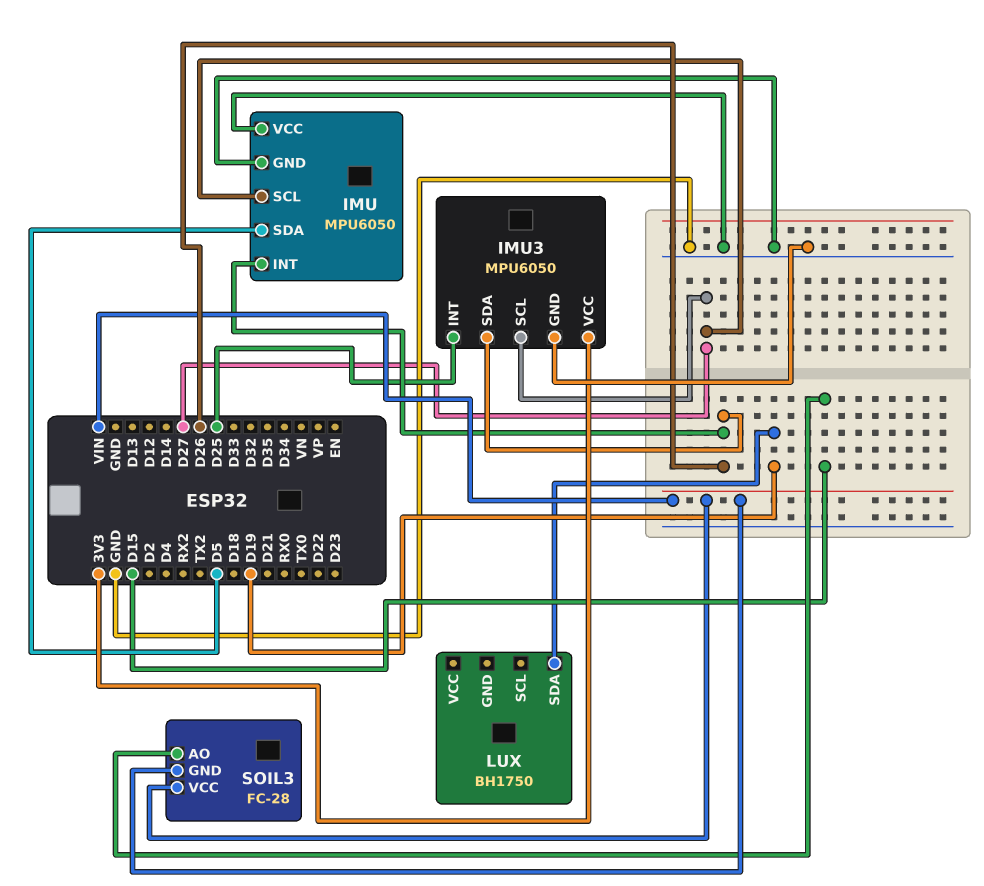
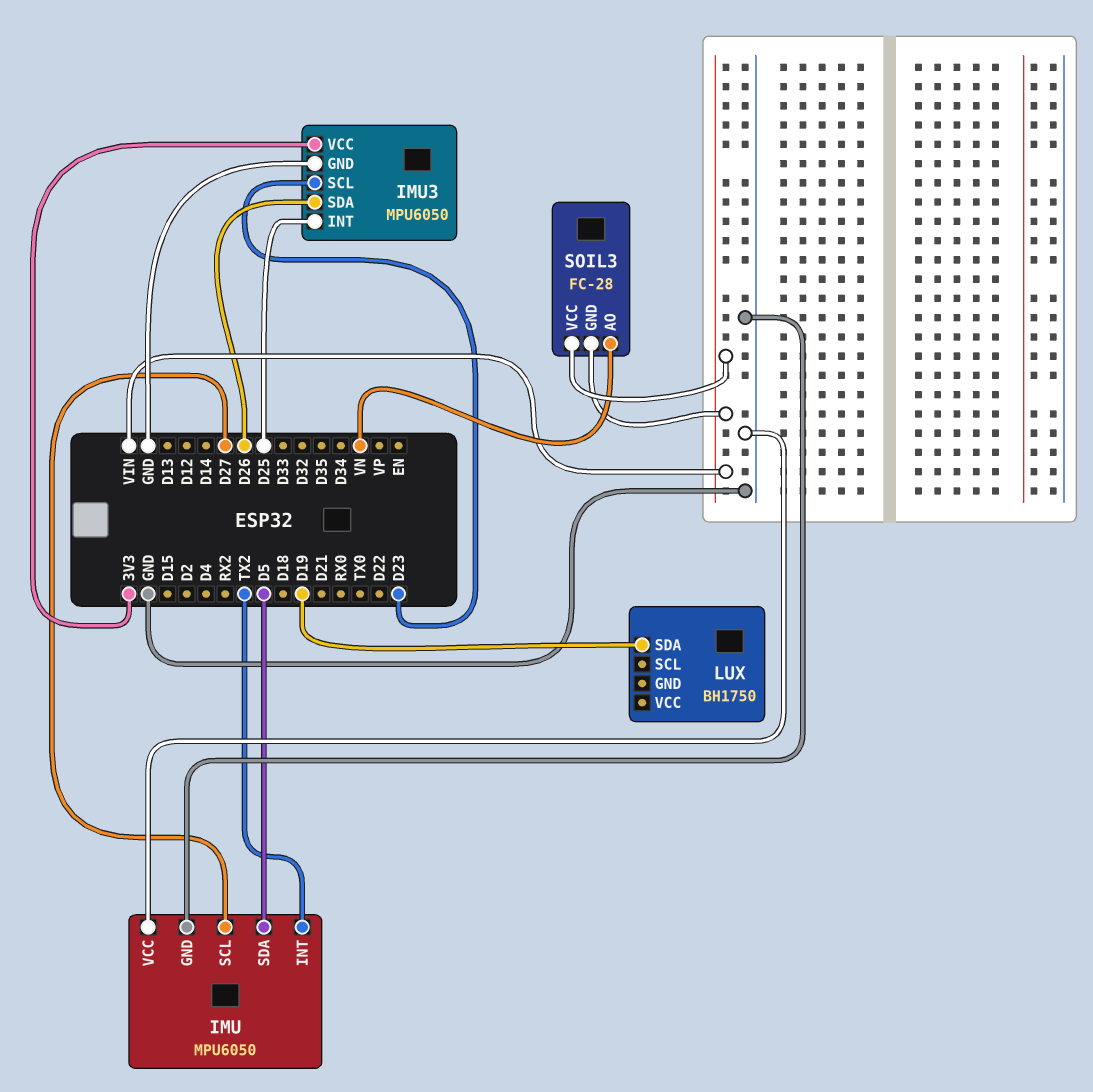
IMU pin INT: D26 -> TX2
IMU3 pin SCL: D27 -> D23
SOIL3 pin AO: D15 -> VN

